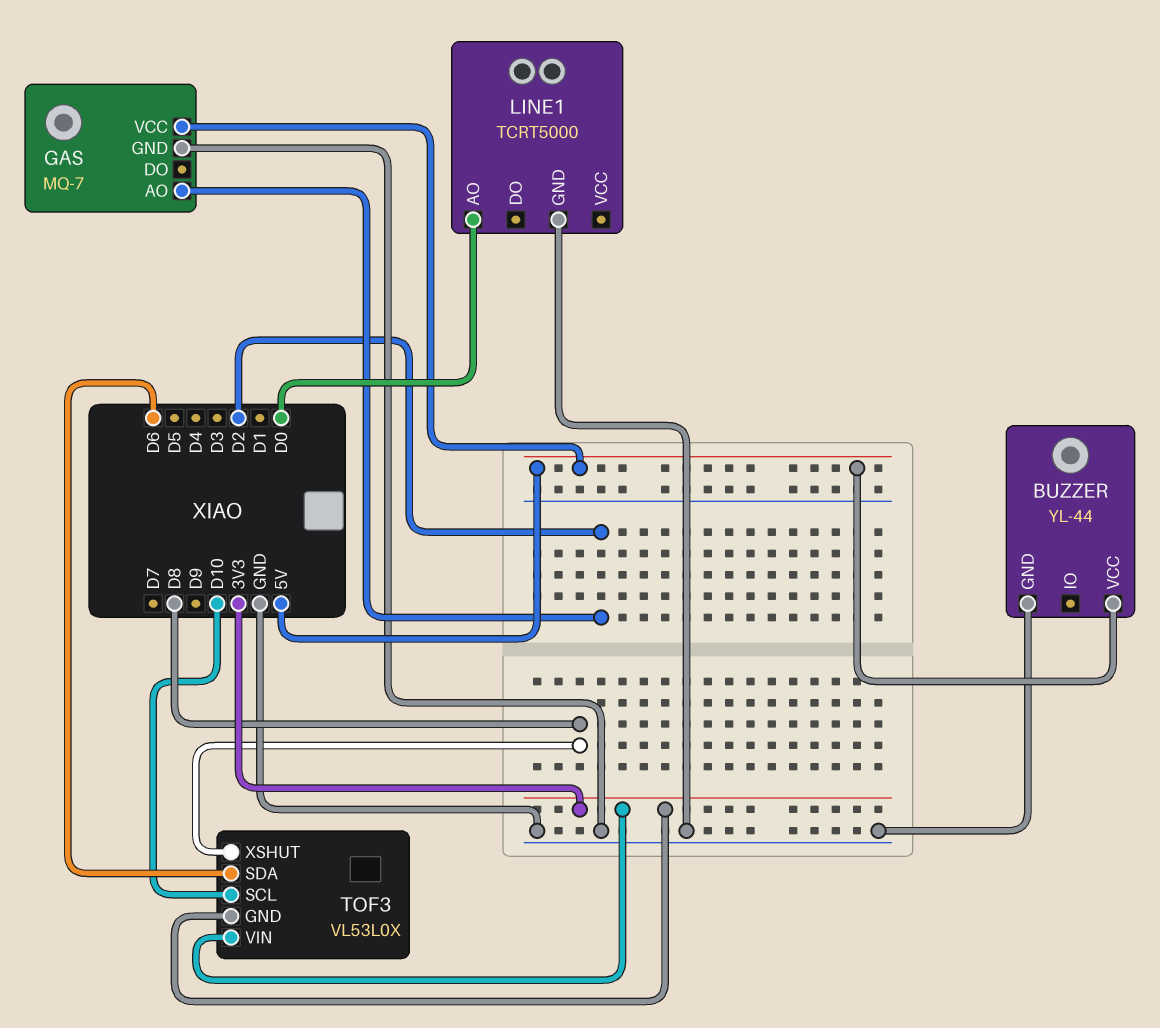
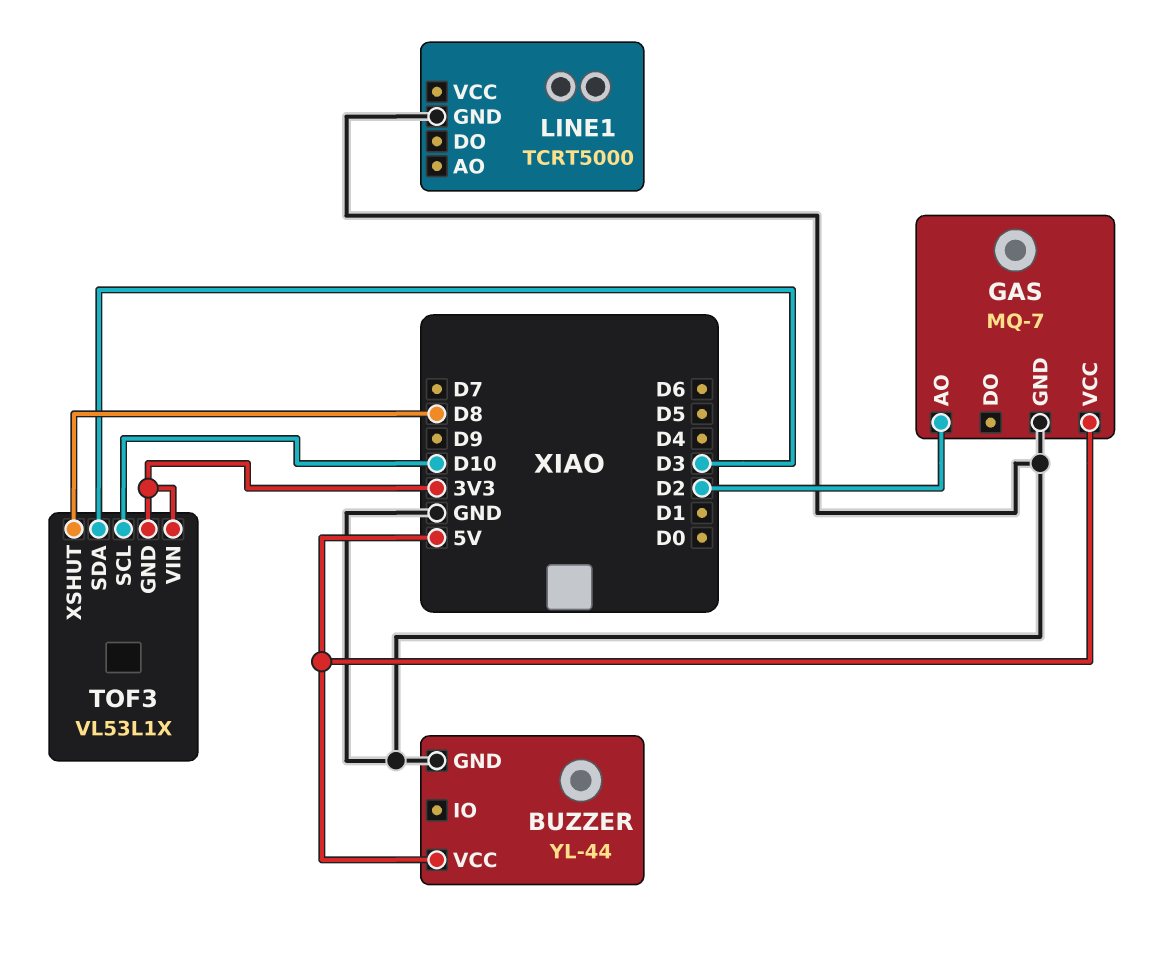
LINE1 pin AO: D0 -> none
TOF3: VL53L0X -> VL53L1X
TOF3 pin SDA: D6 -> D3

